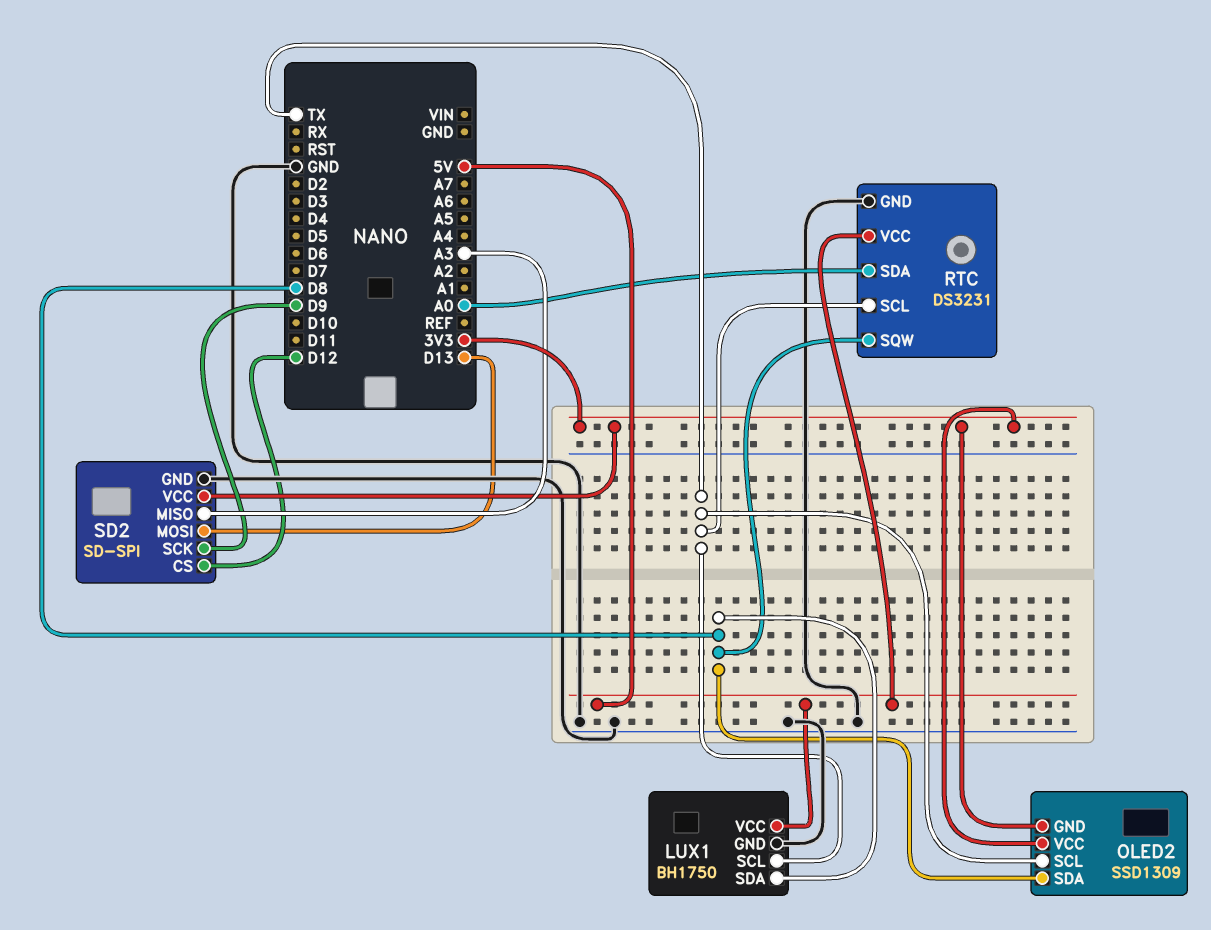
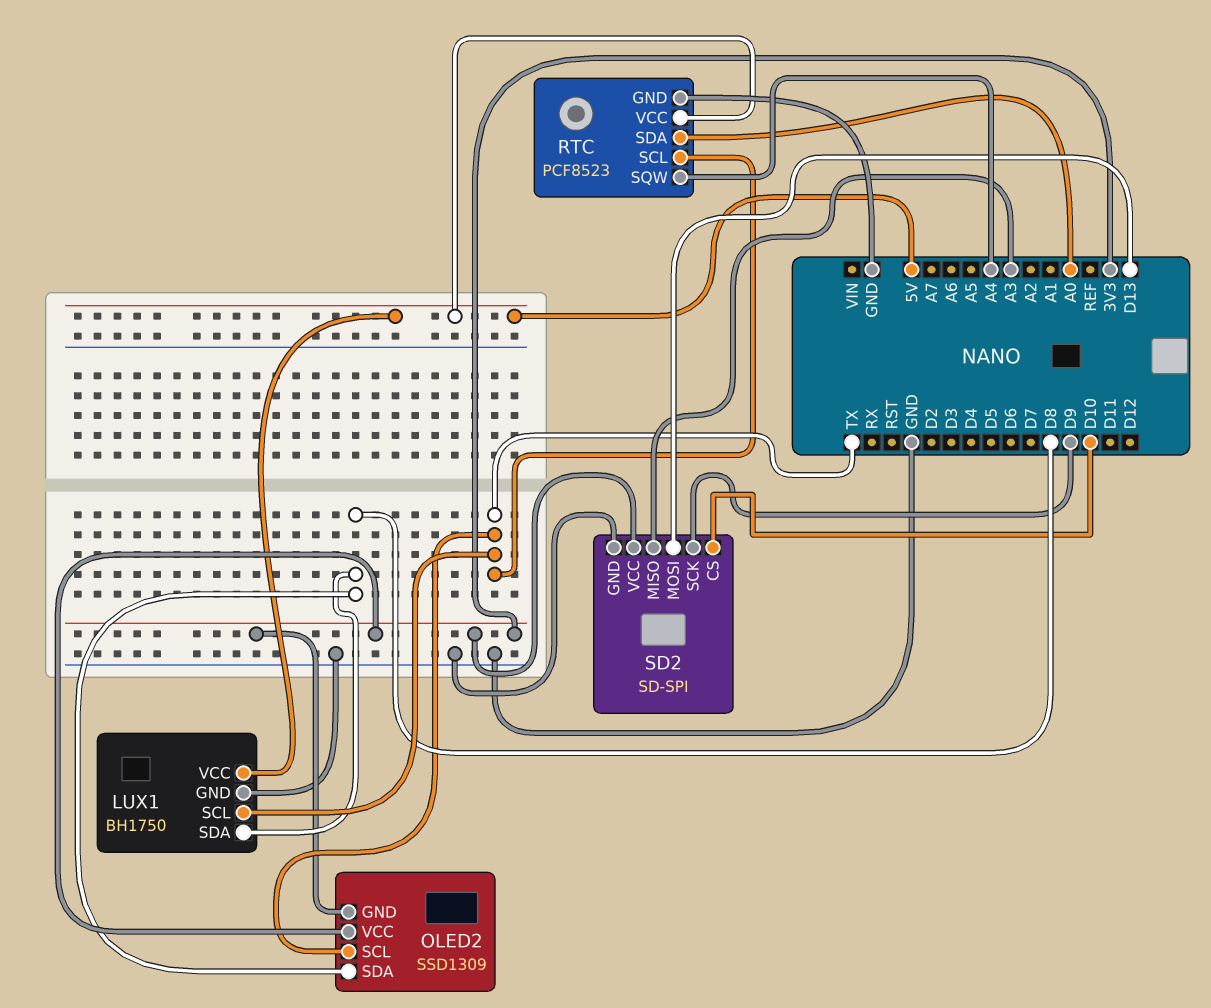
RTC: DS3231 -> PCF8523
RTC pin SQW: D8 -> A4
SD2 pin CS: D12 -> D10

